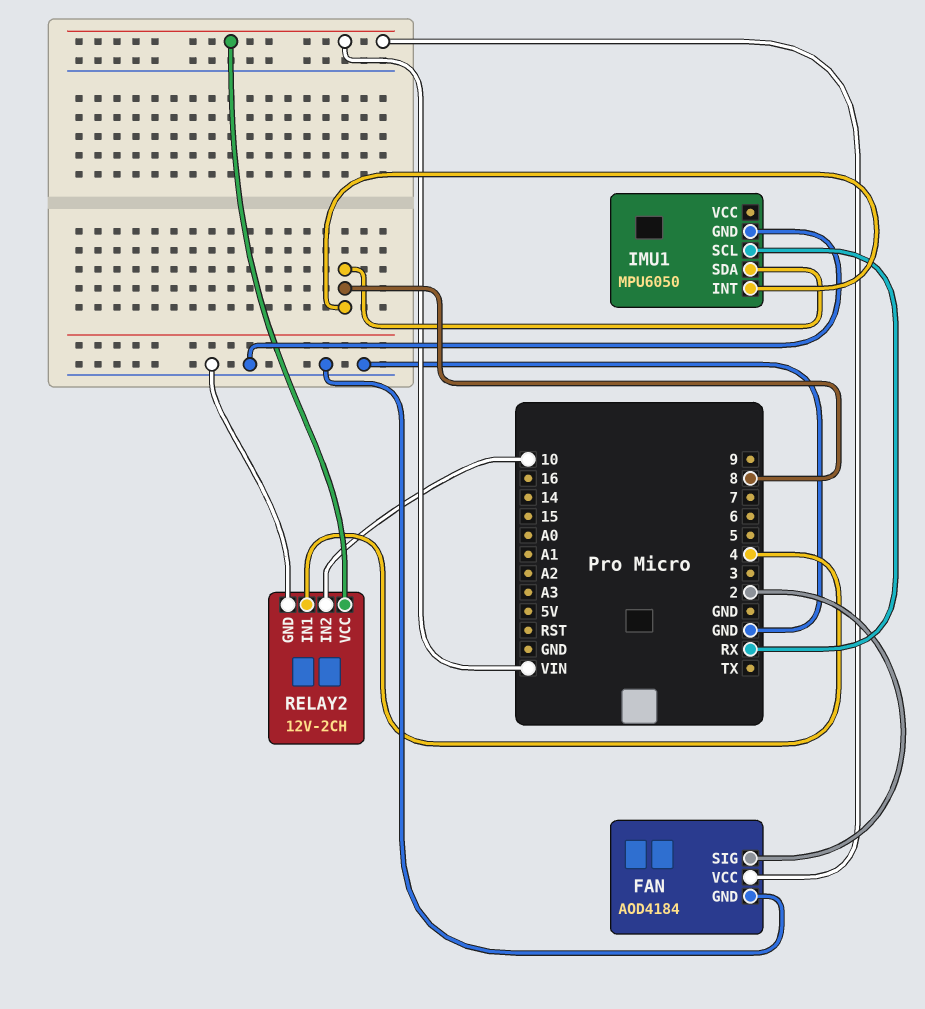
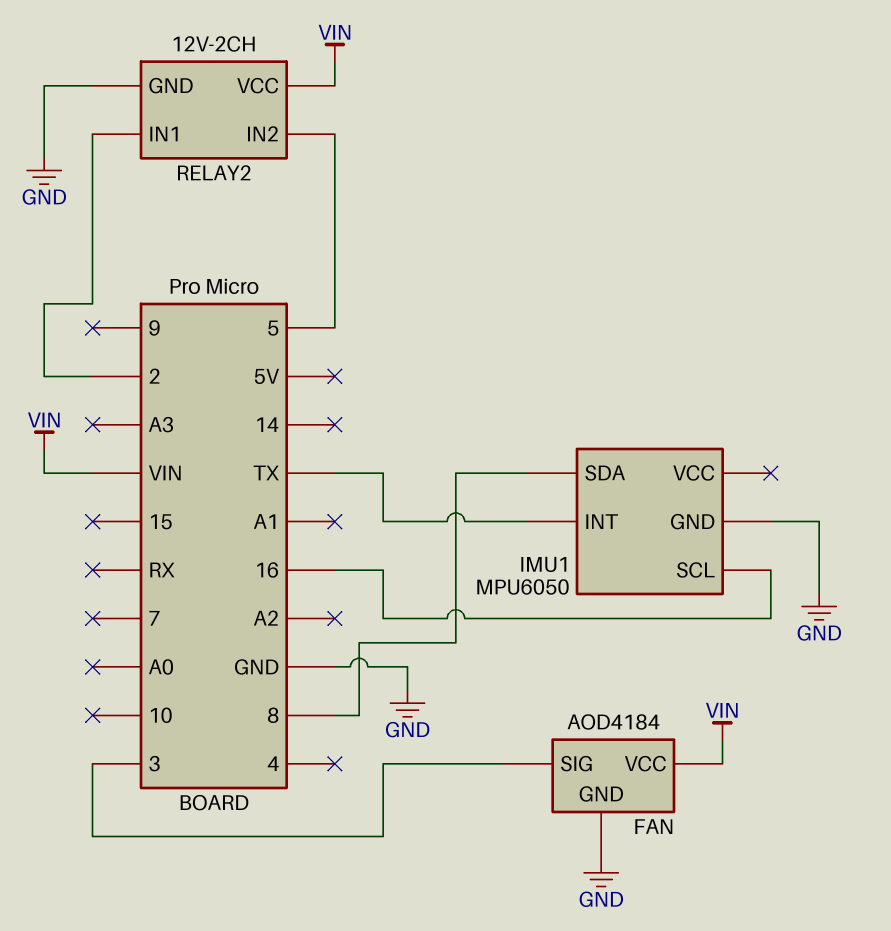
FAN pin SIG: 2 -> 3
IMU1 pin INT: 8 -> TX
IMU1 pin SCL: RX -> 16
RELAY2 pin IN1: 4 -> 2
RELAY2 pin IN2: 10 -> 5

